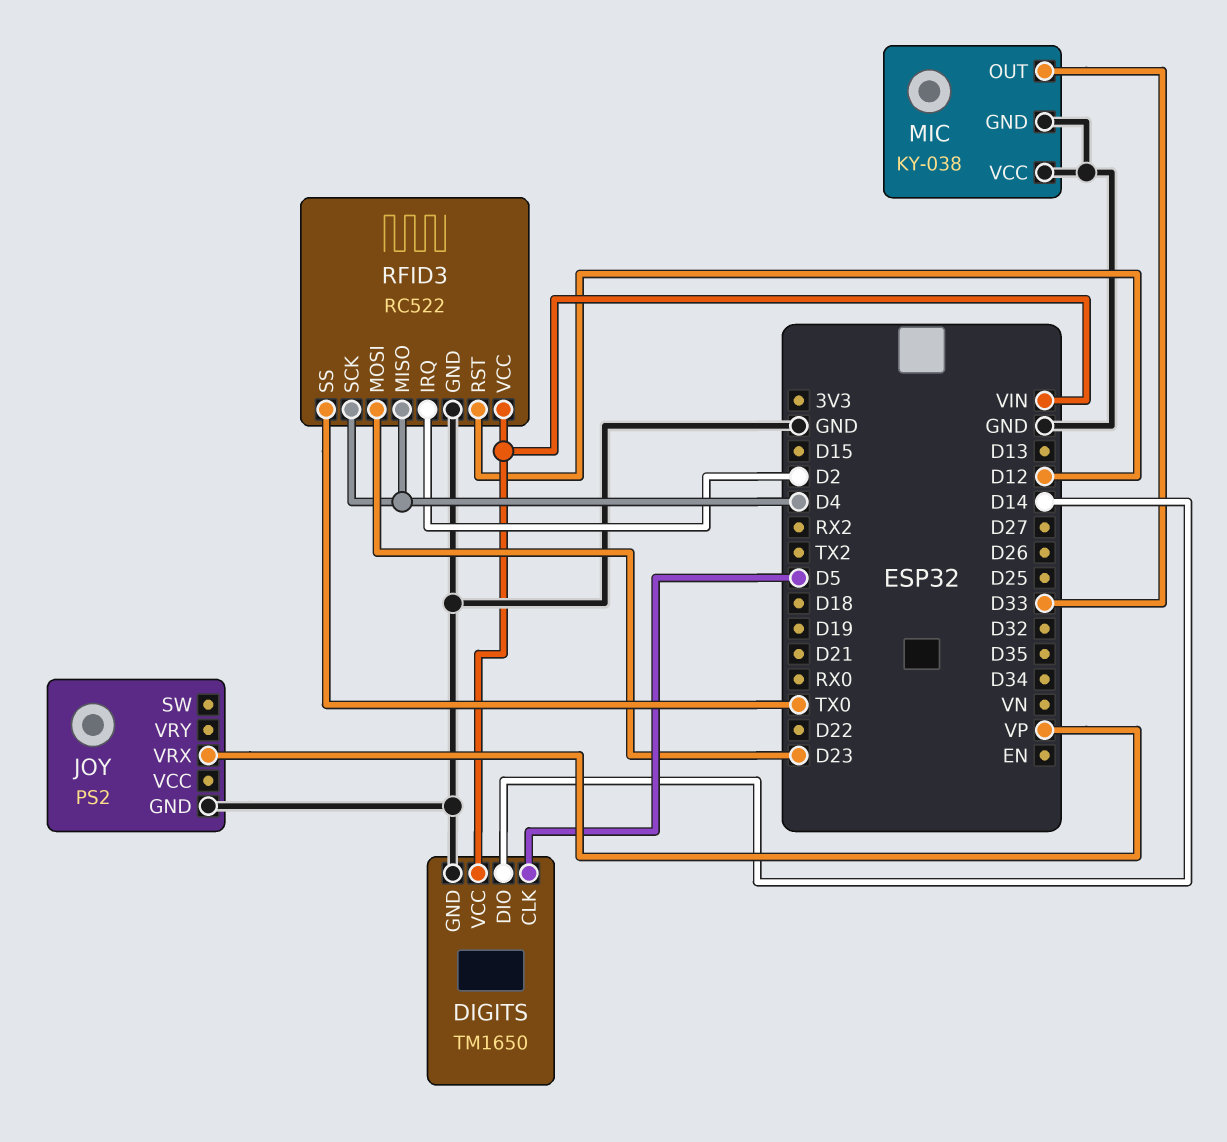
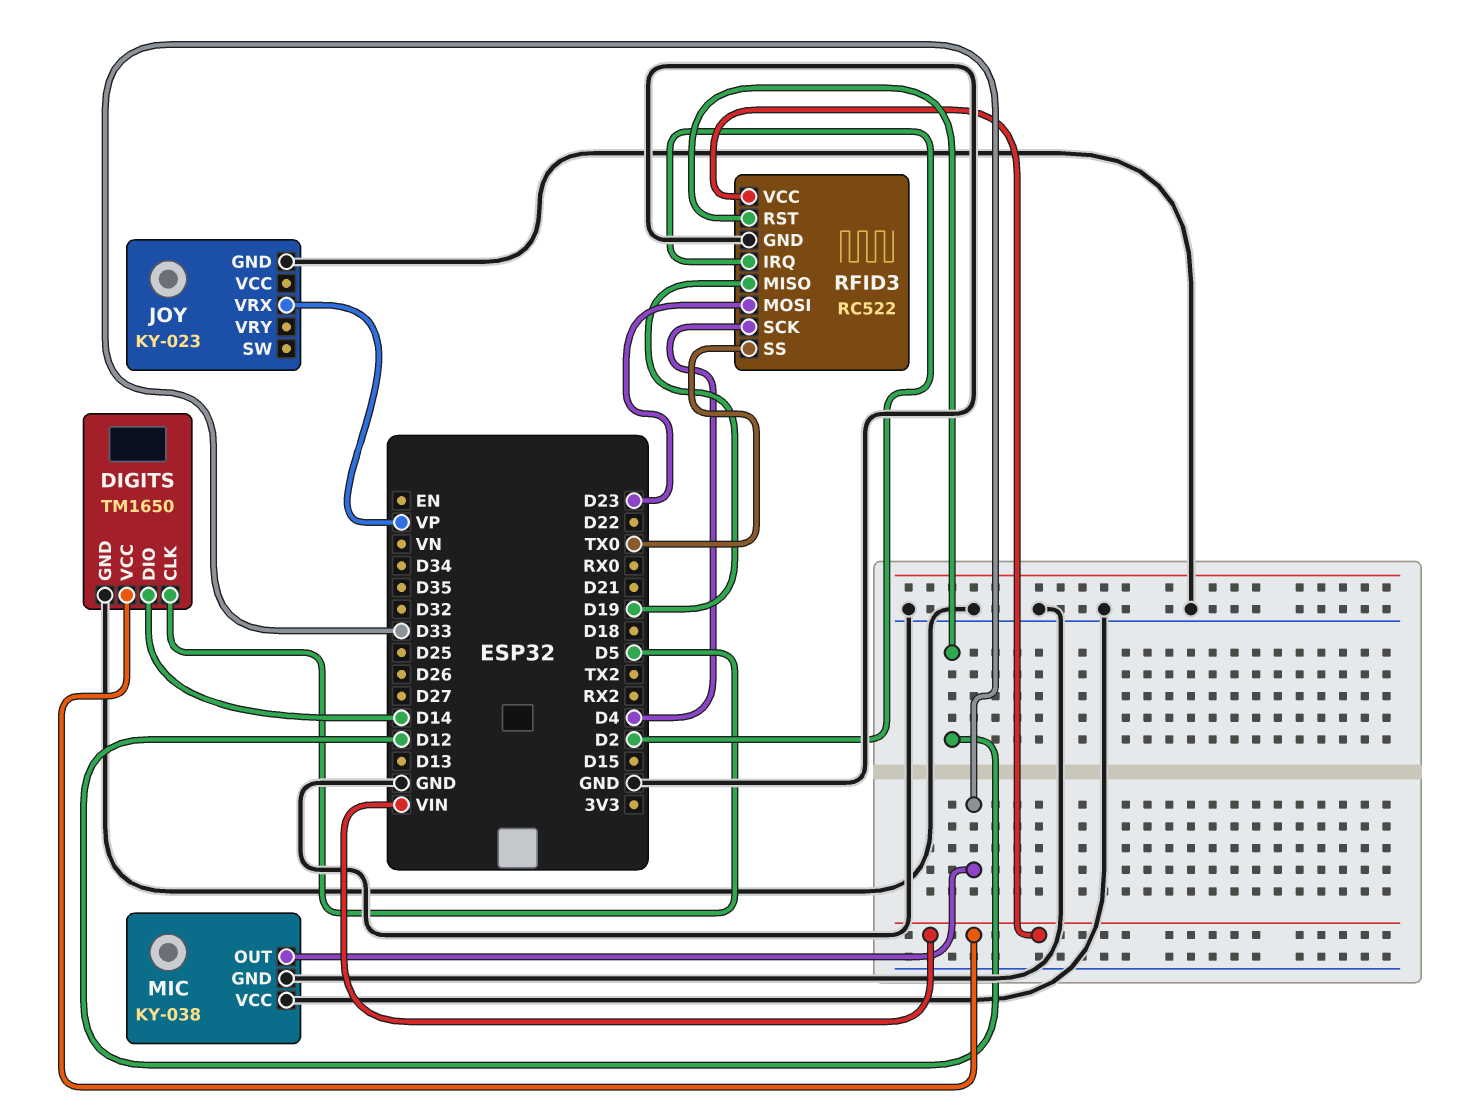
JOY: PS2 -> KY-023
RFID3 pin MISO: D4 -> D19

